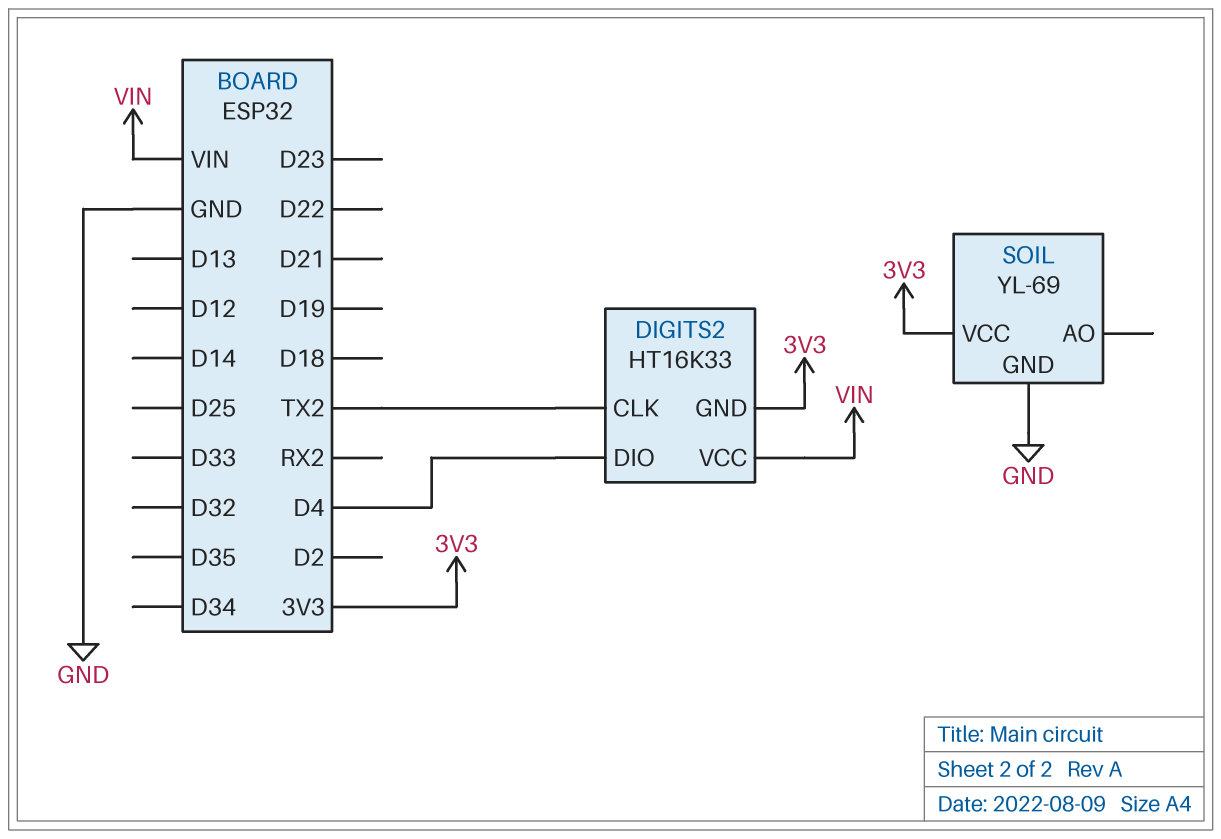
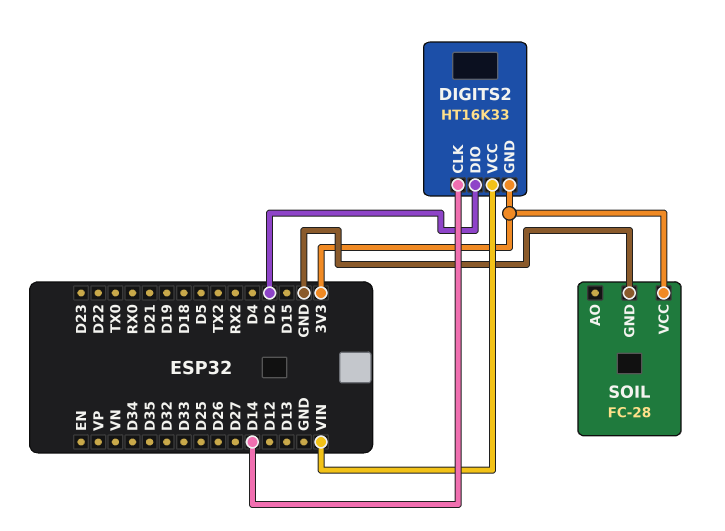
DIGITS2 pin CLK: TX2 -> D14
DIGITS2 pin DIO: D4 -> D2
SOIL: YL-69 -> FC-28

